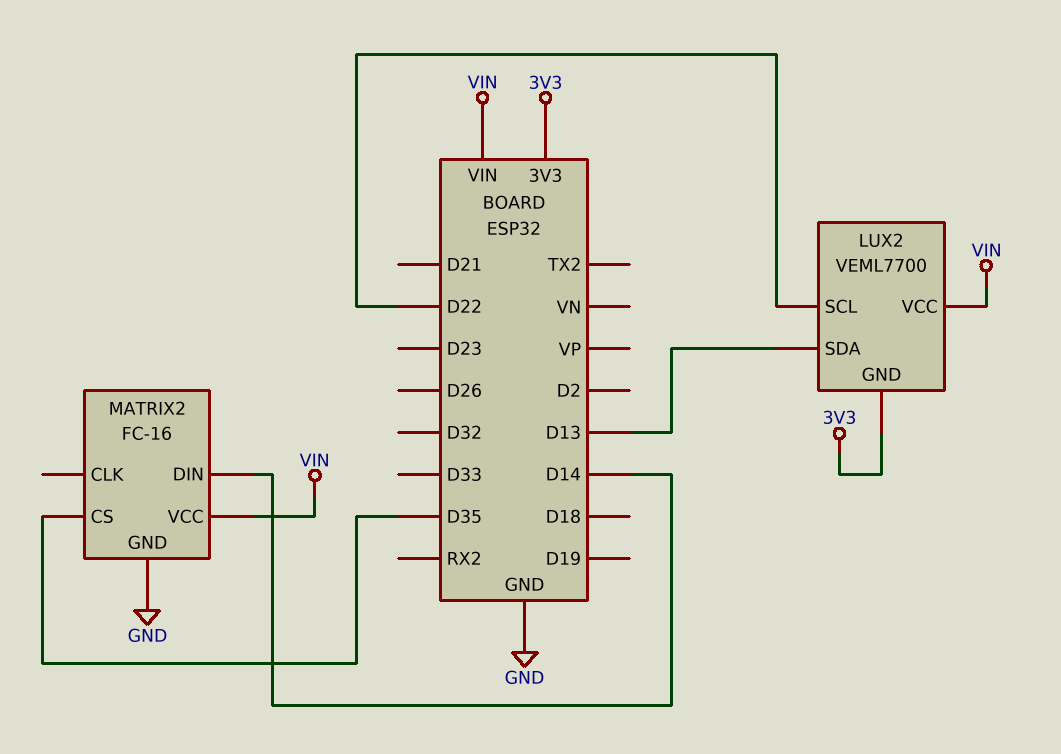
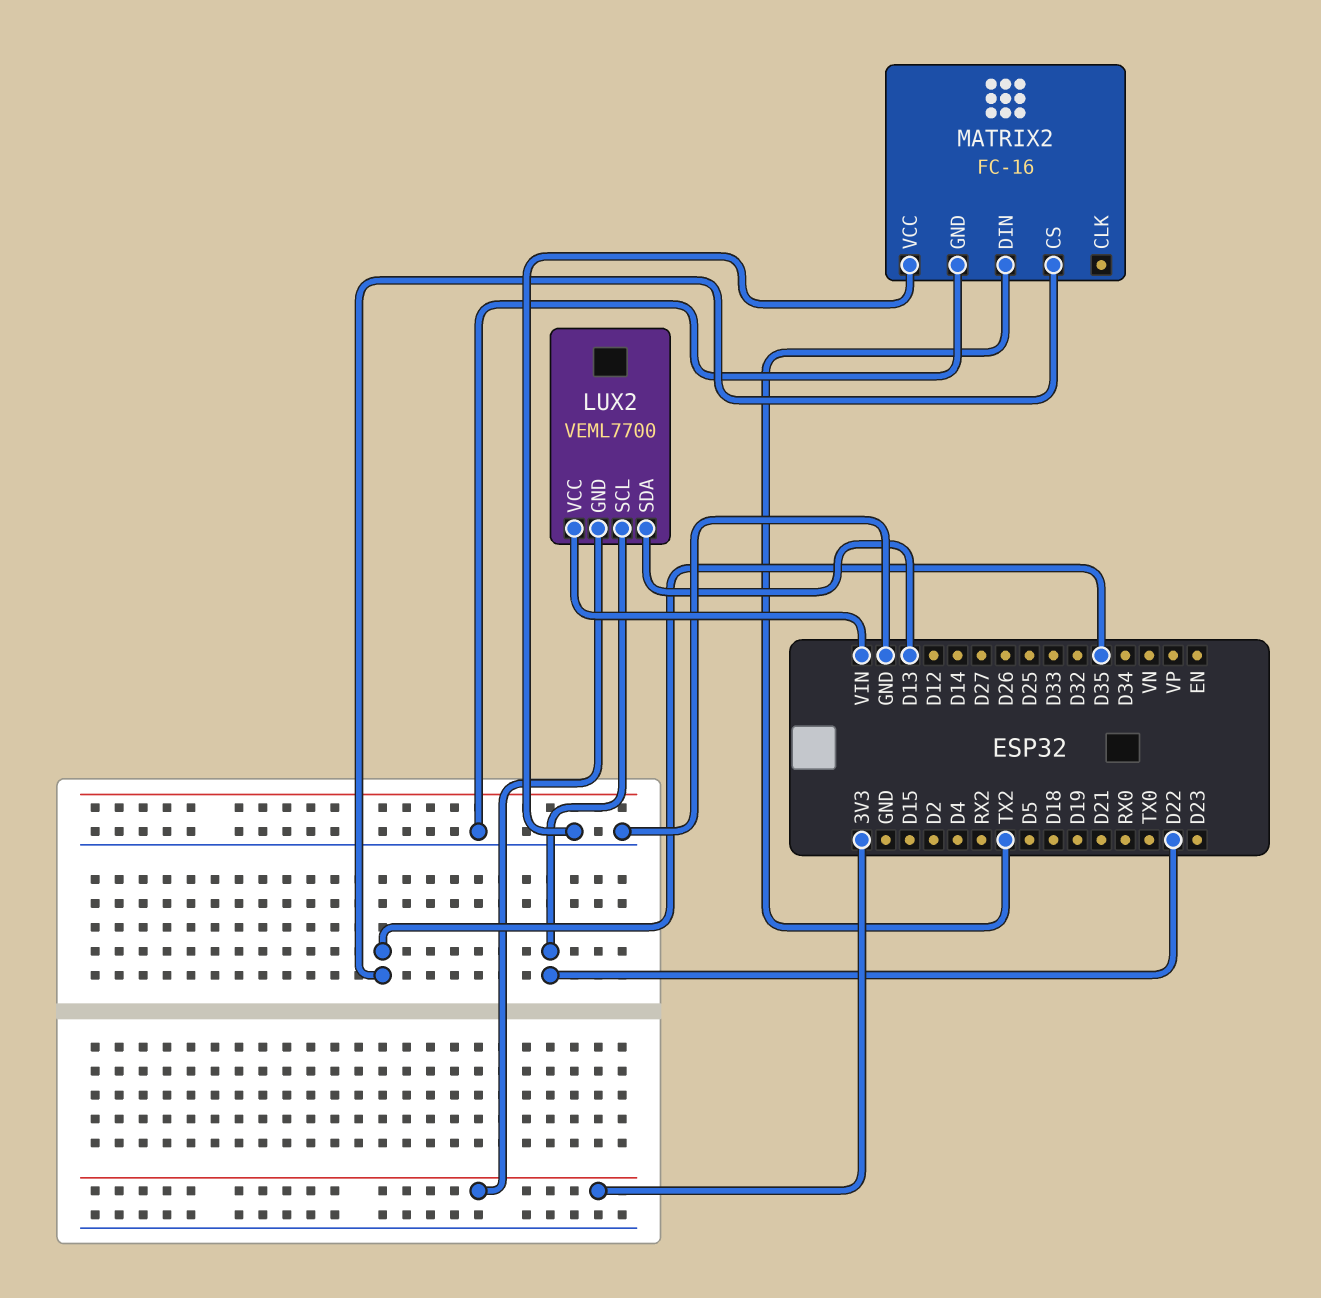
MATRIX2 pin DIN: D14 -> TX2
MATRIX2 pin VCC: VIN -> GND

